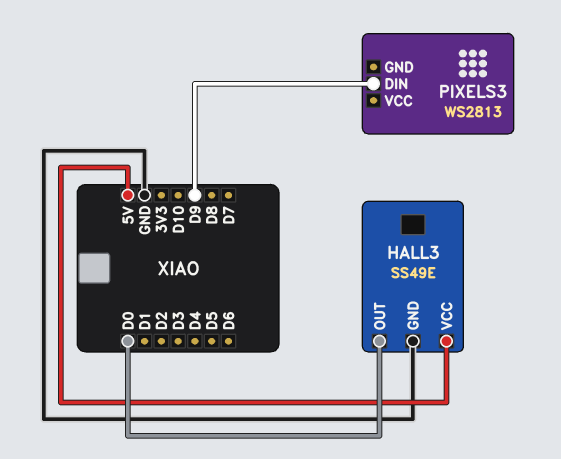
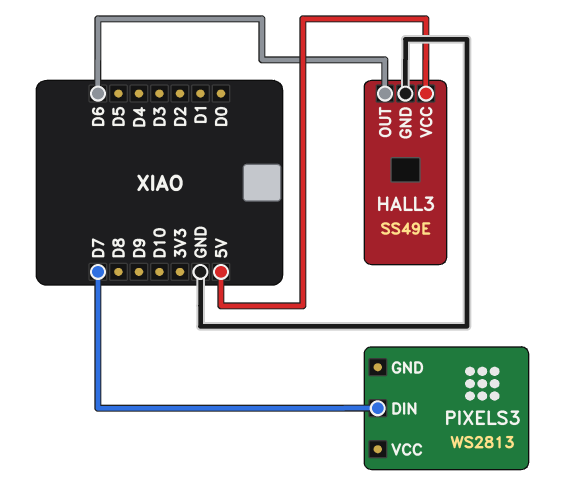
HALL3 pin OUT: D0 -> D6
PIXELS3 pin DIN: D9 -> D7

